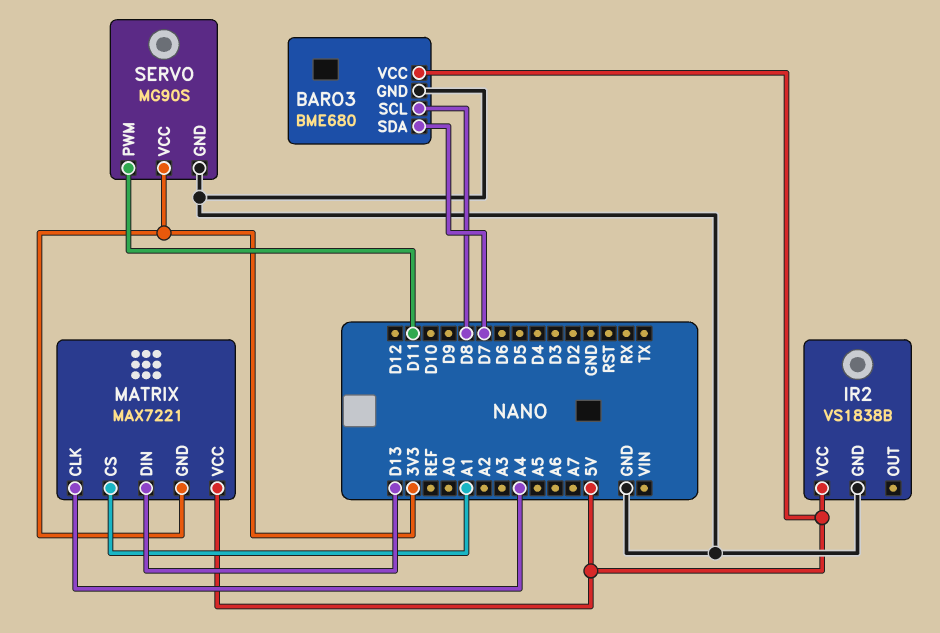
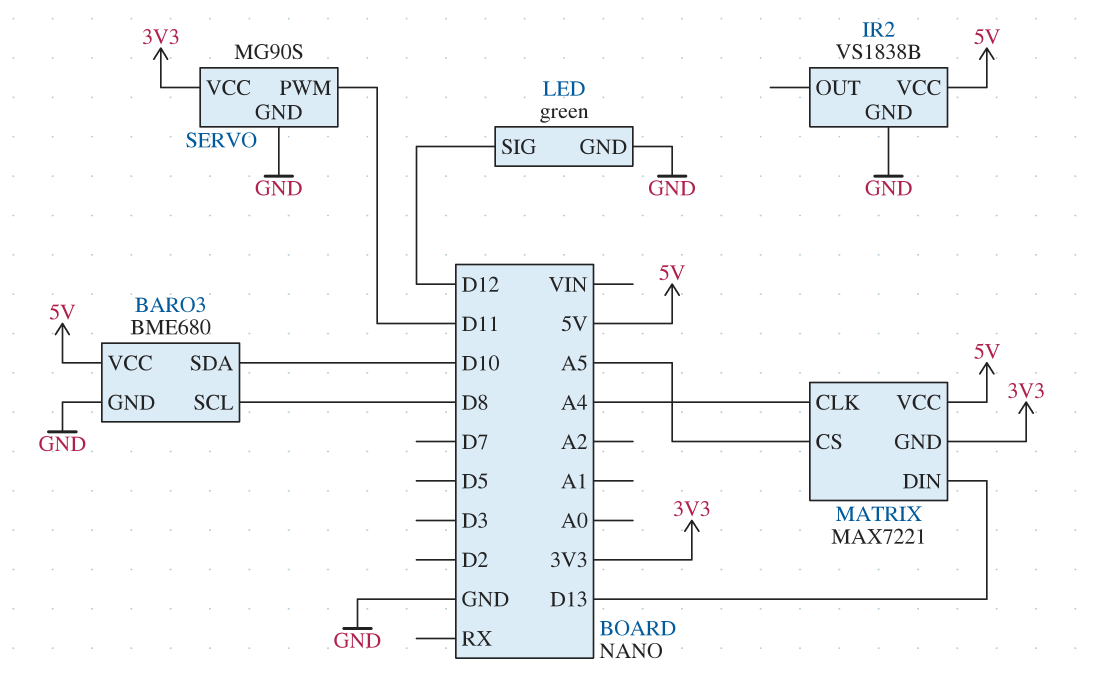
BARO3 pin SDA: D7 -> D10
LED: none -> green
LED pin GND: none -> GND
LED pin SIG: none -> D12
MATRIX pin CS: A1 -> A5

